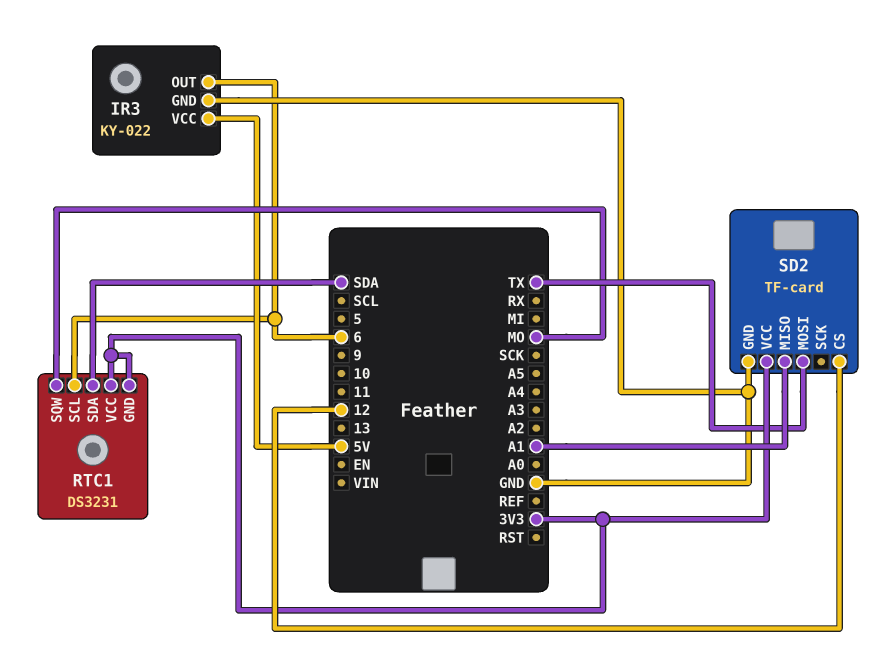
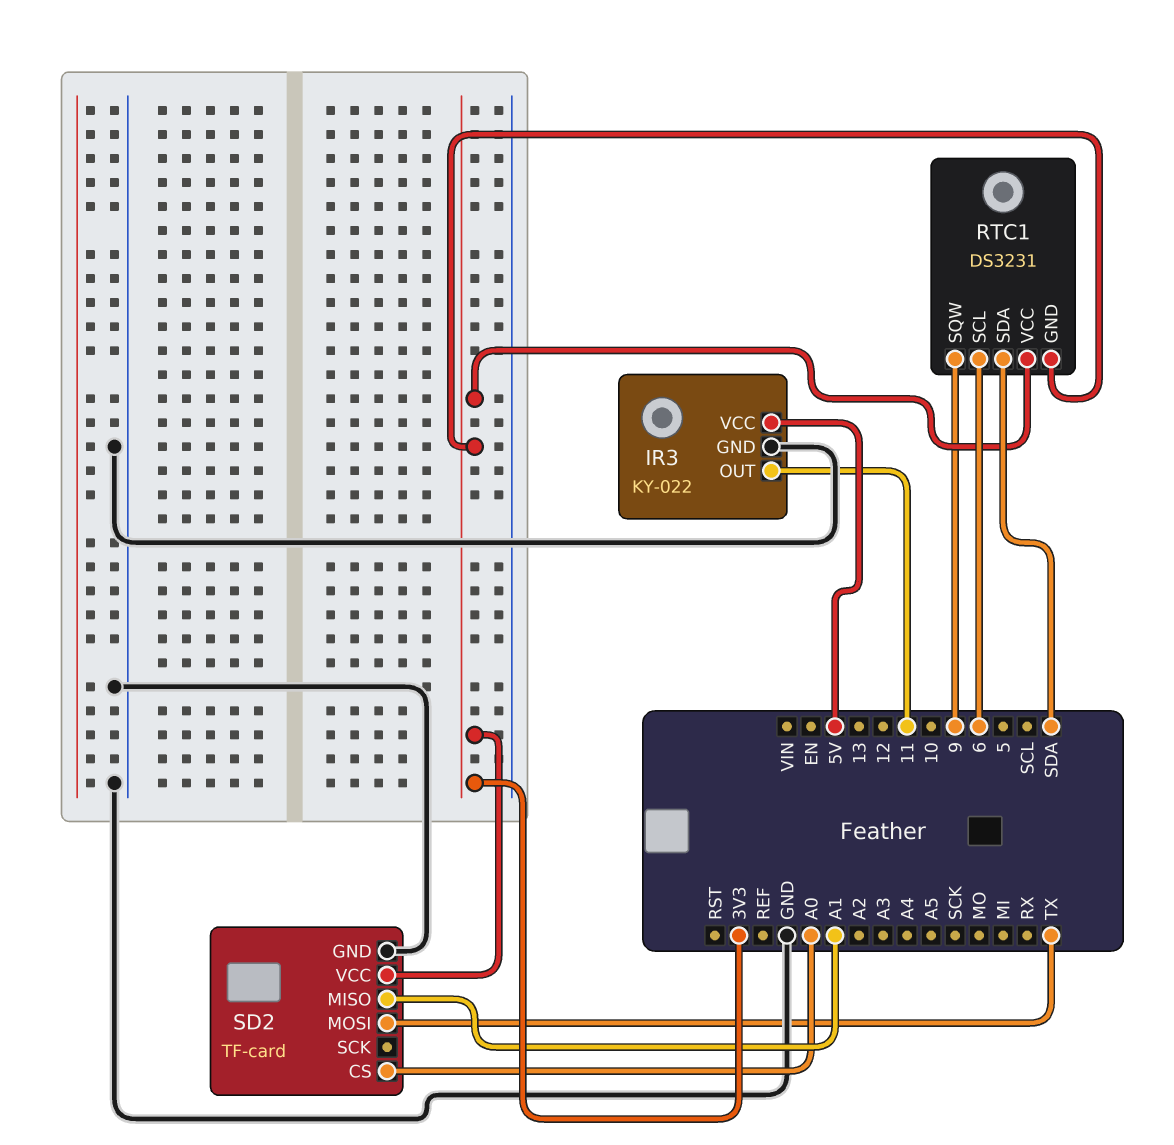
IR3 pin OUT: 6 -> 11
RTC1 pin SQW: MO -> 9
SD2 pin CS: 12 -> A0

